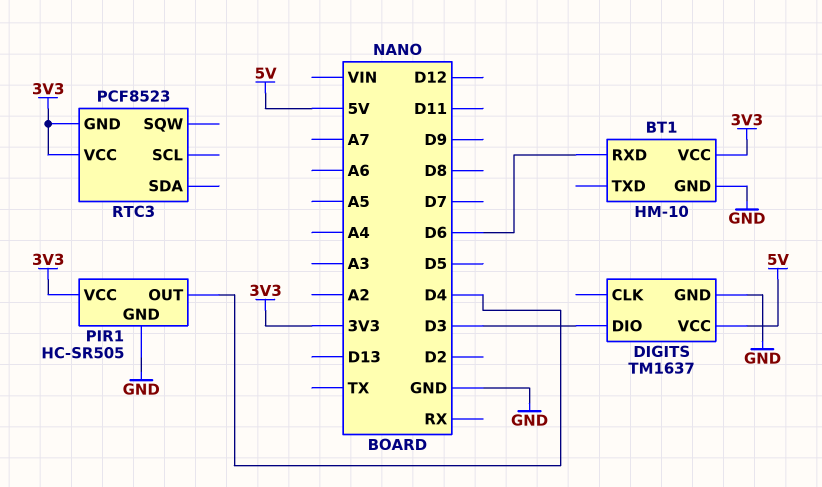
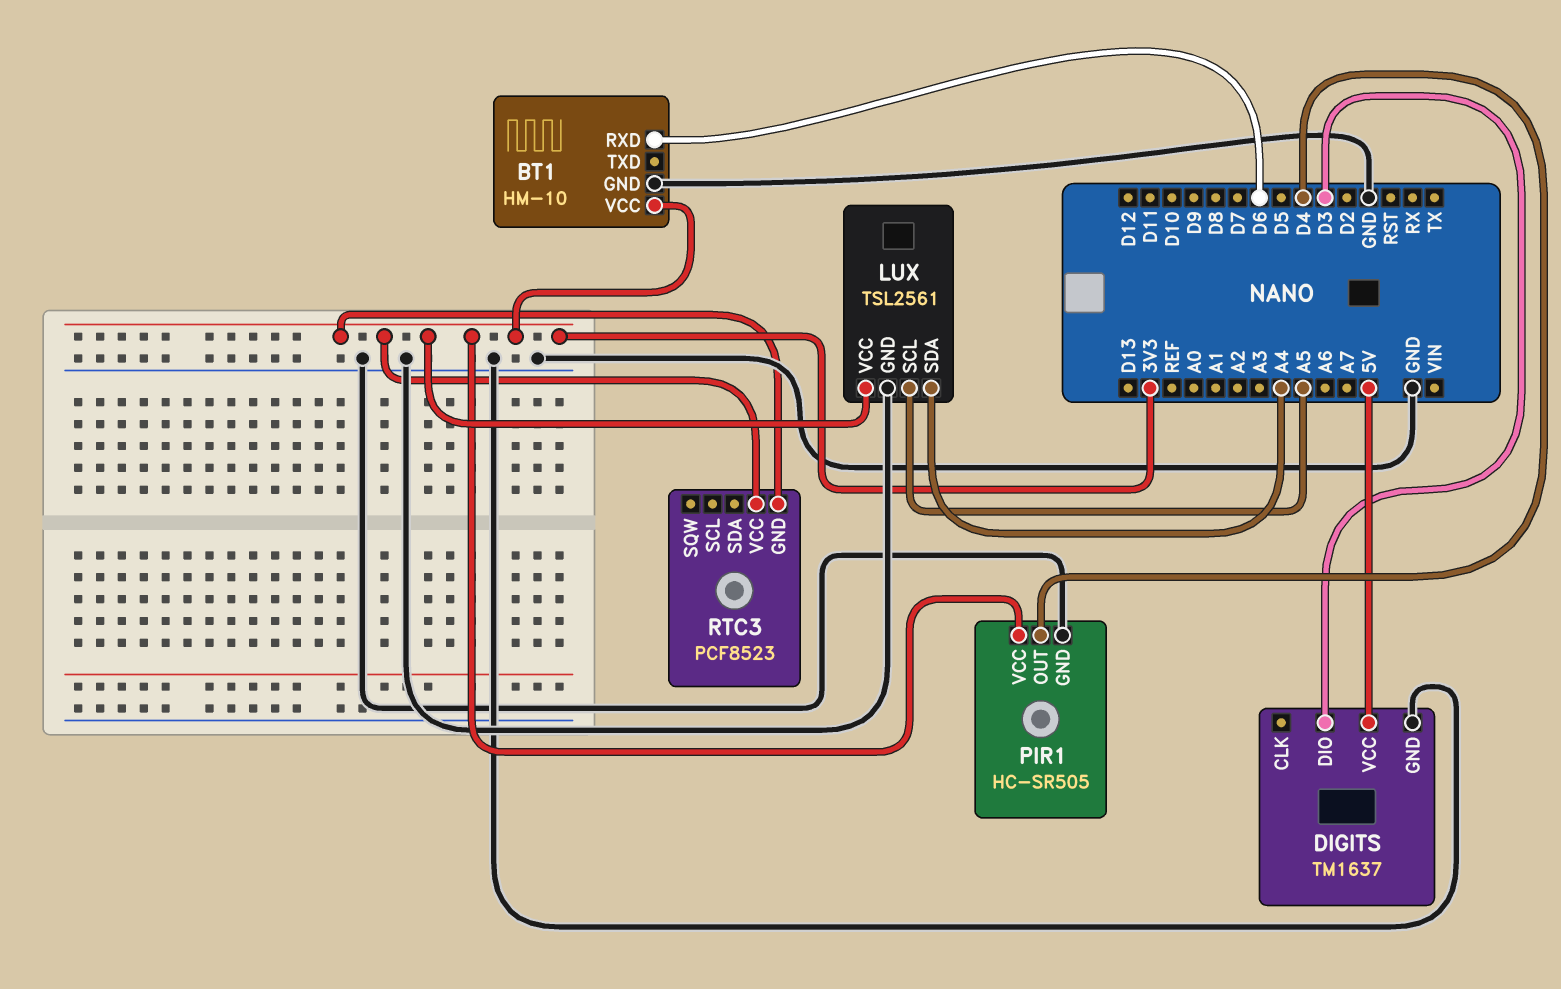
LUX: none -> TSL2561
LUX pin GND: none -> GND
LUX pin SCL: none -> A5
LUX pin SDA: none -> A4
LUX pin VCC: none -> 3V3

